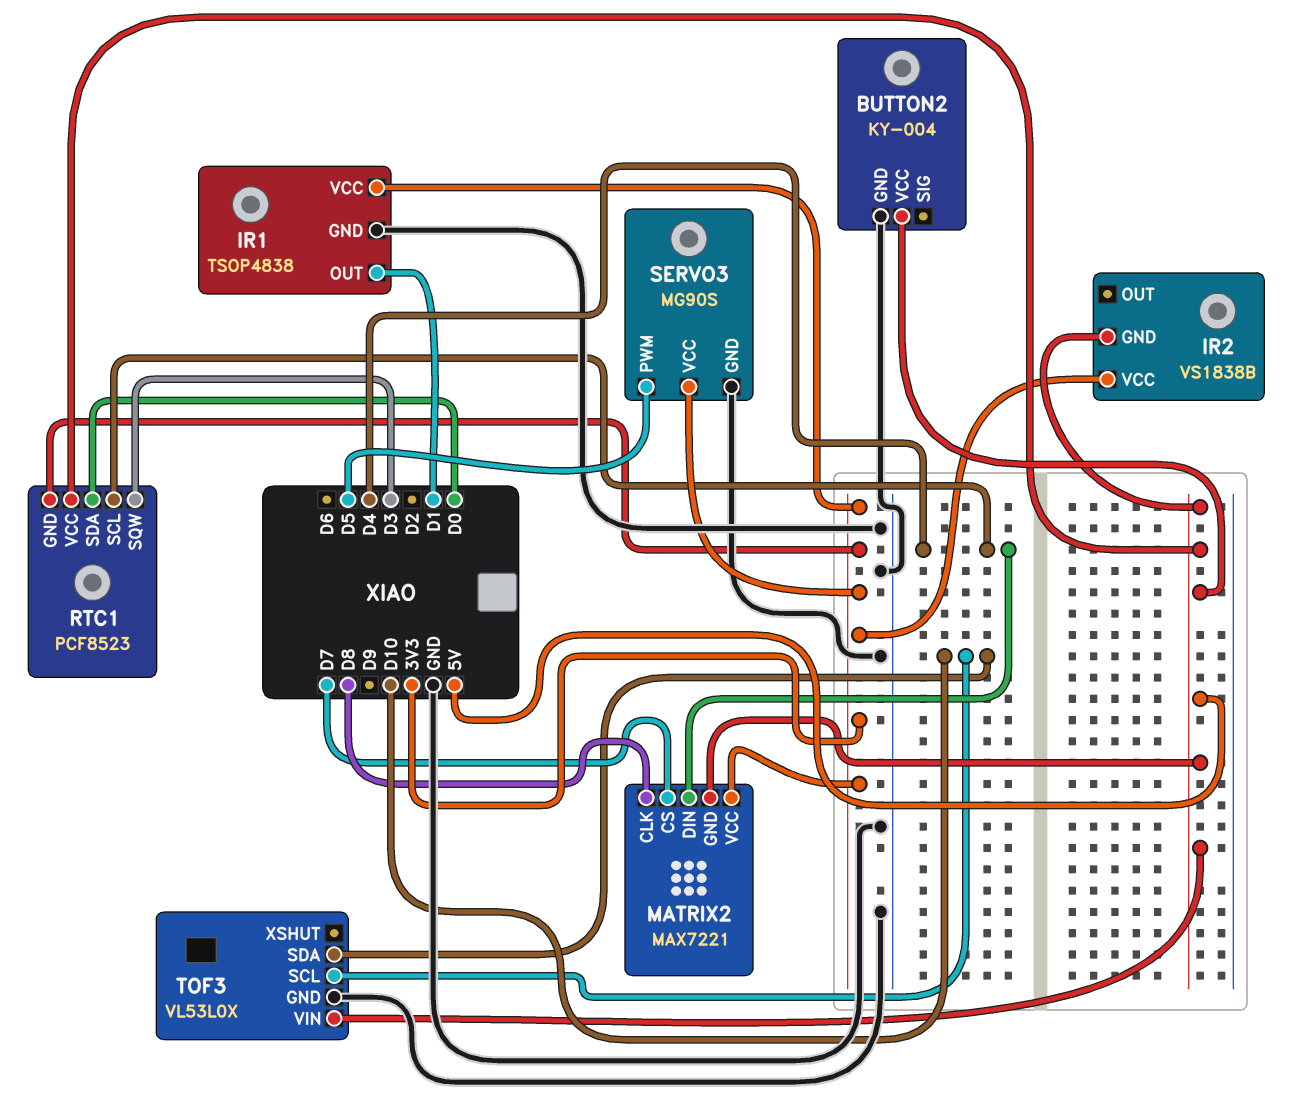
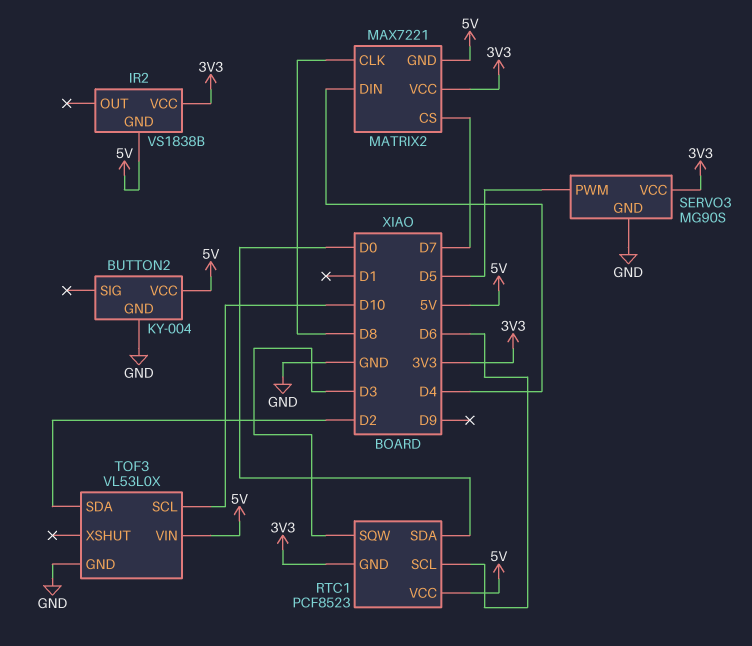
IR1: TSOP4838 -> none
IR1 pin GND: GND -> none
IR1 pin OUT: D1 -> none
IR1 pin VCC: 3V3 -> none
RTC1 pin SCL: D4 -> D6
TOF3 pin SDA: D10 -> D2

